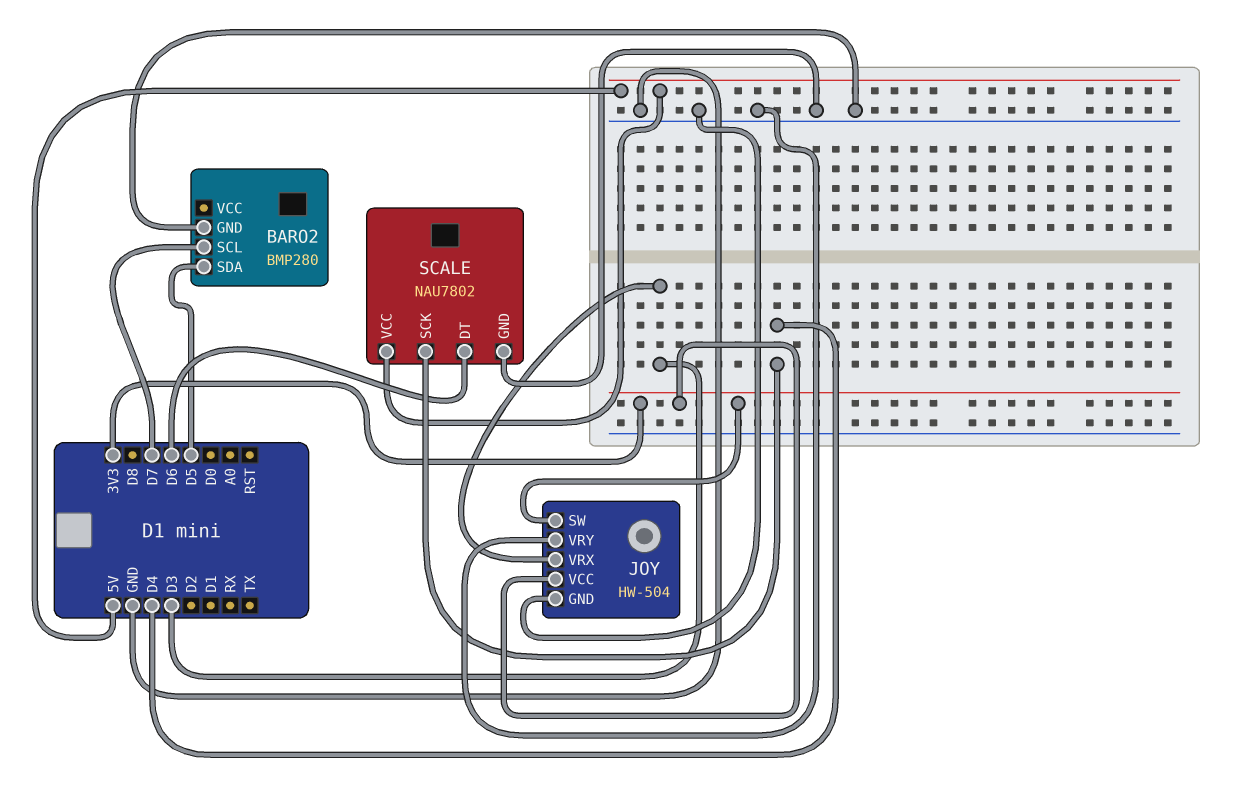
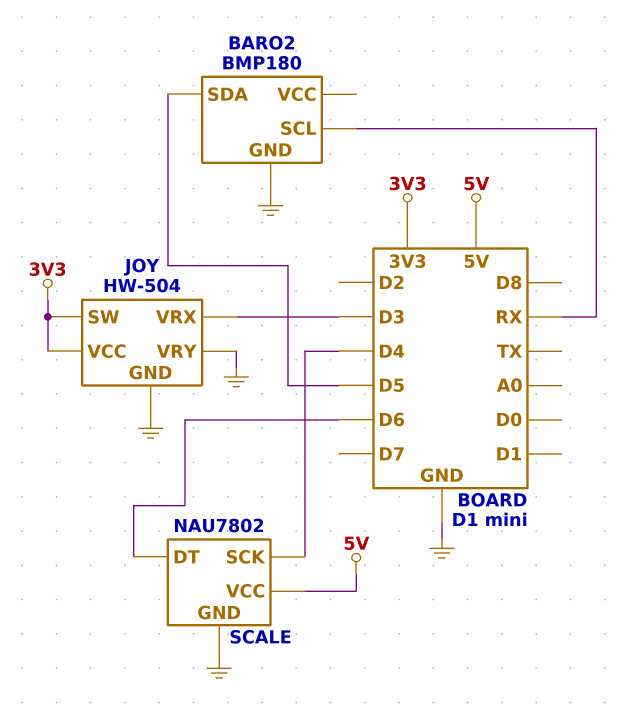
BARO2: BMP280 -> BMP180
BARO2 pin SCL: D7 -> RX

